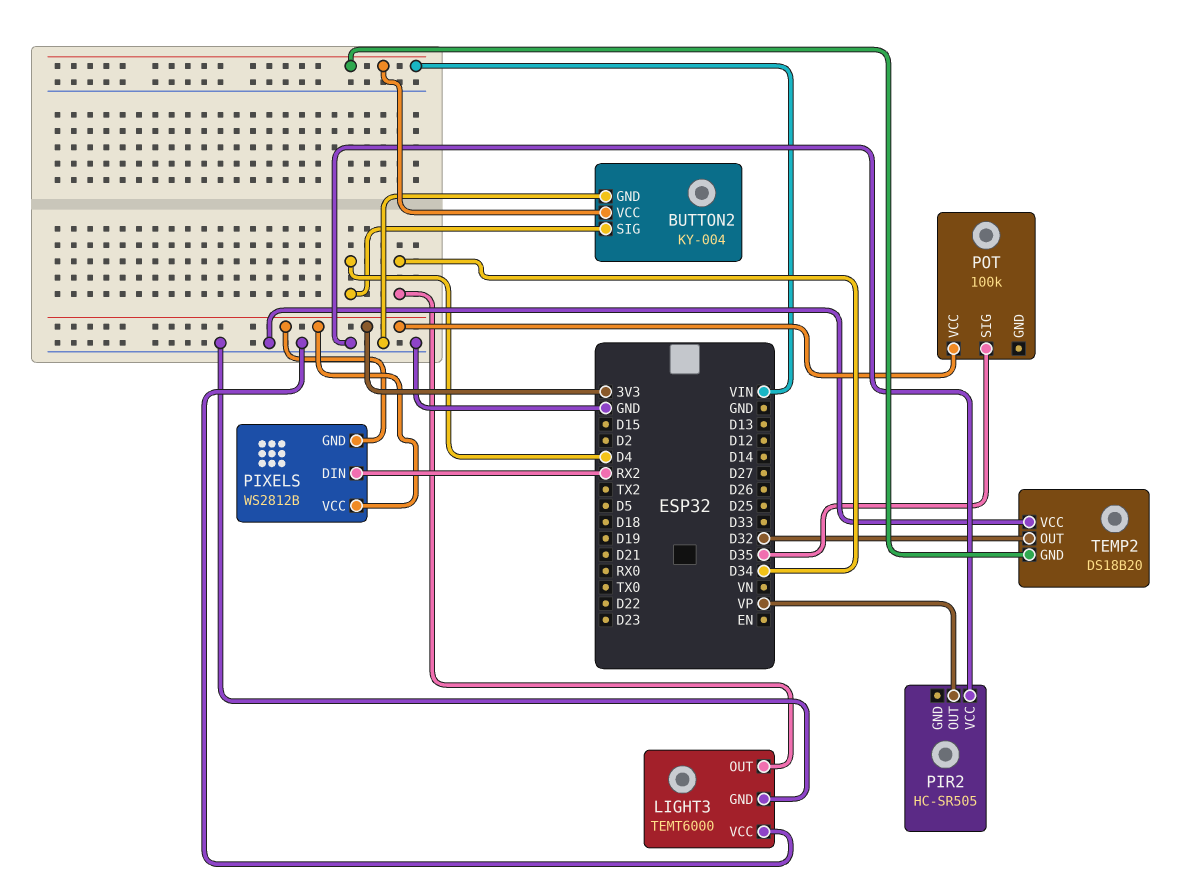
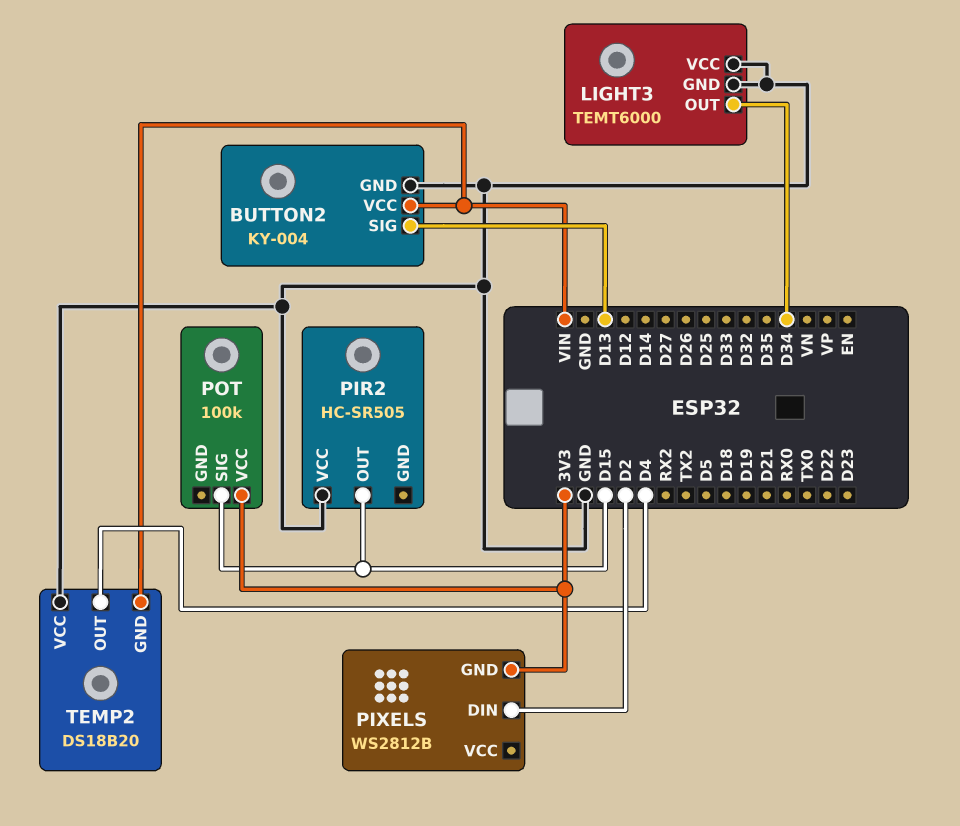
BUTTON2 pin SIG: D4 -> D13
PIR2 pin OUT: VP -> D15
PIXELS pin DIN: RX2 -> D2
PIXELS pin VCC: 3V3 -> none
POT pin SIG: D35 -> D15
TEMP2 pin OUT: D32 -> D4

